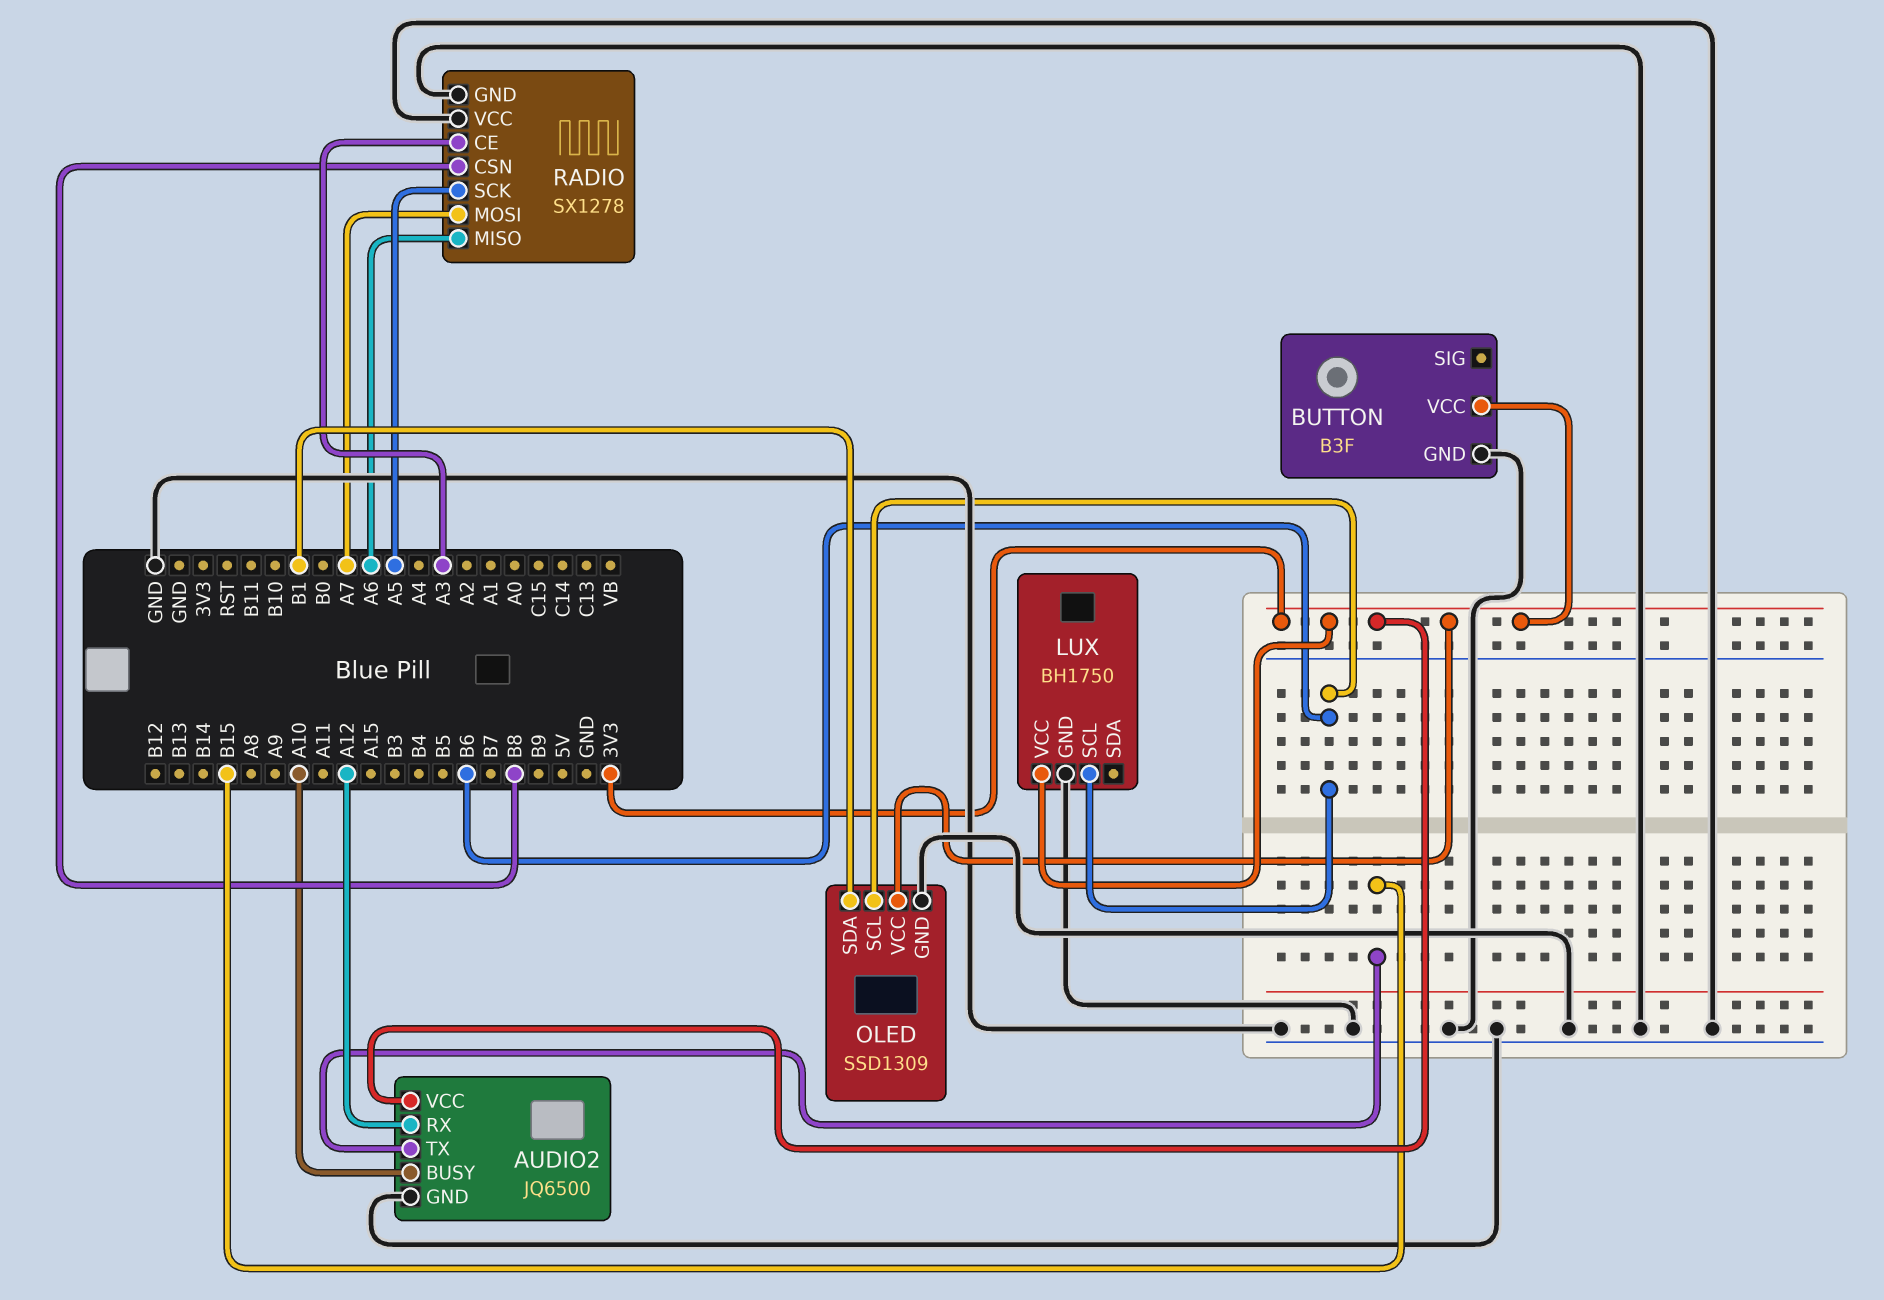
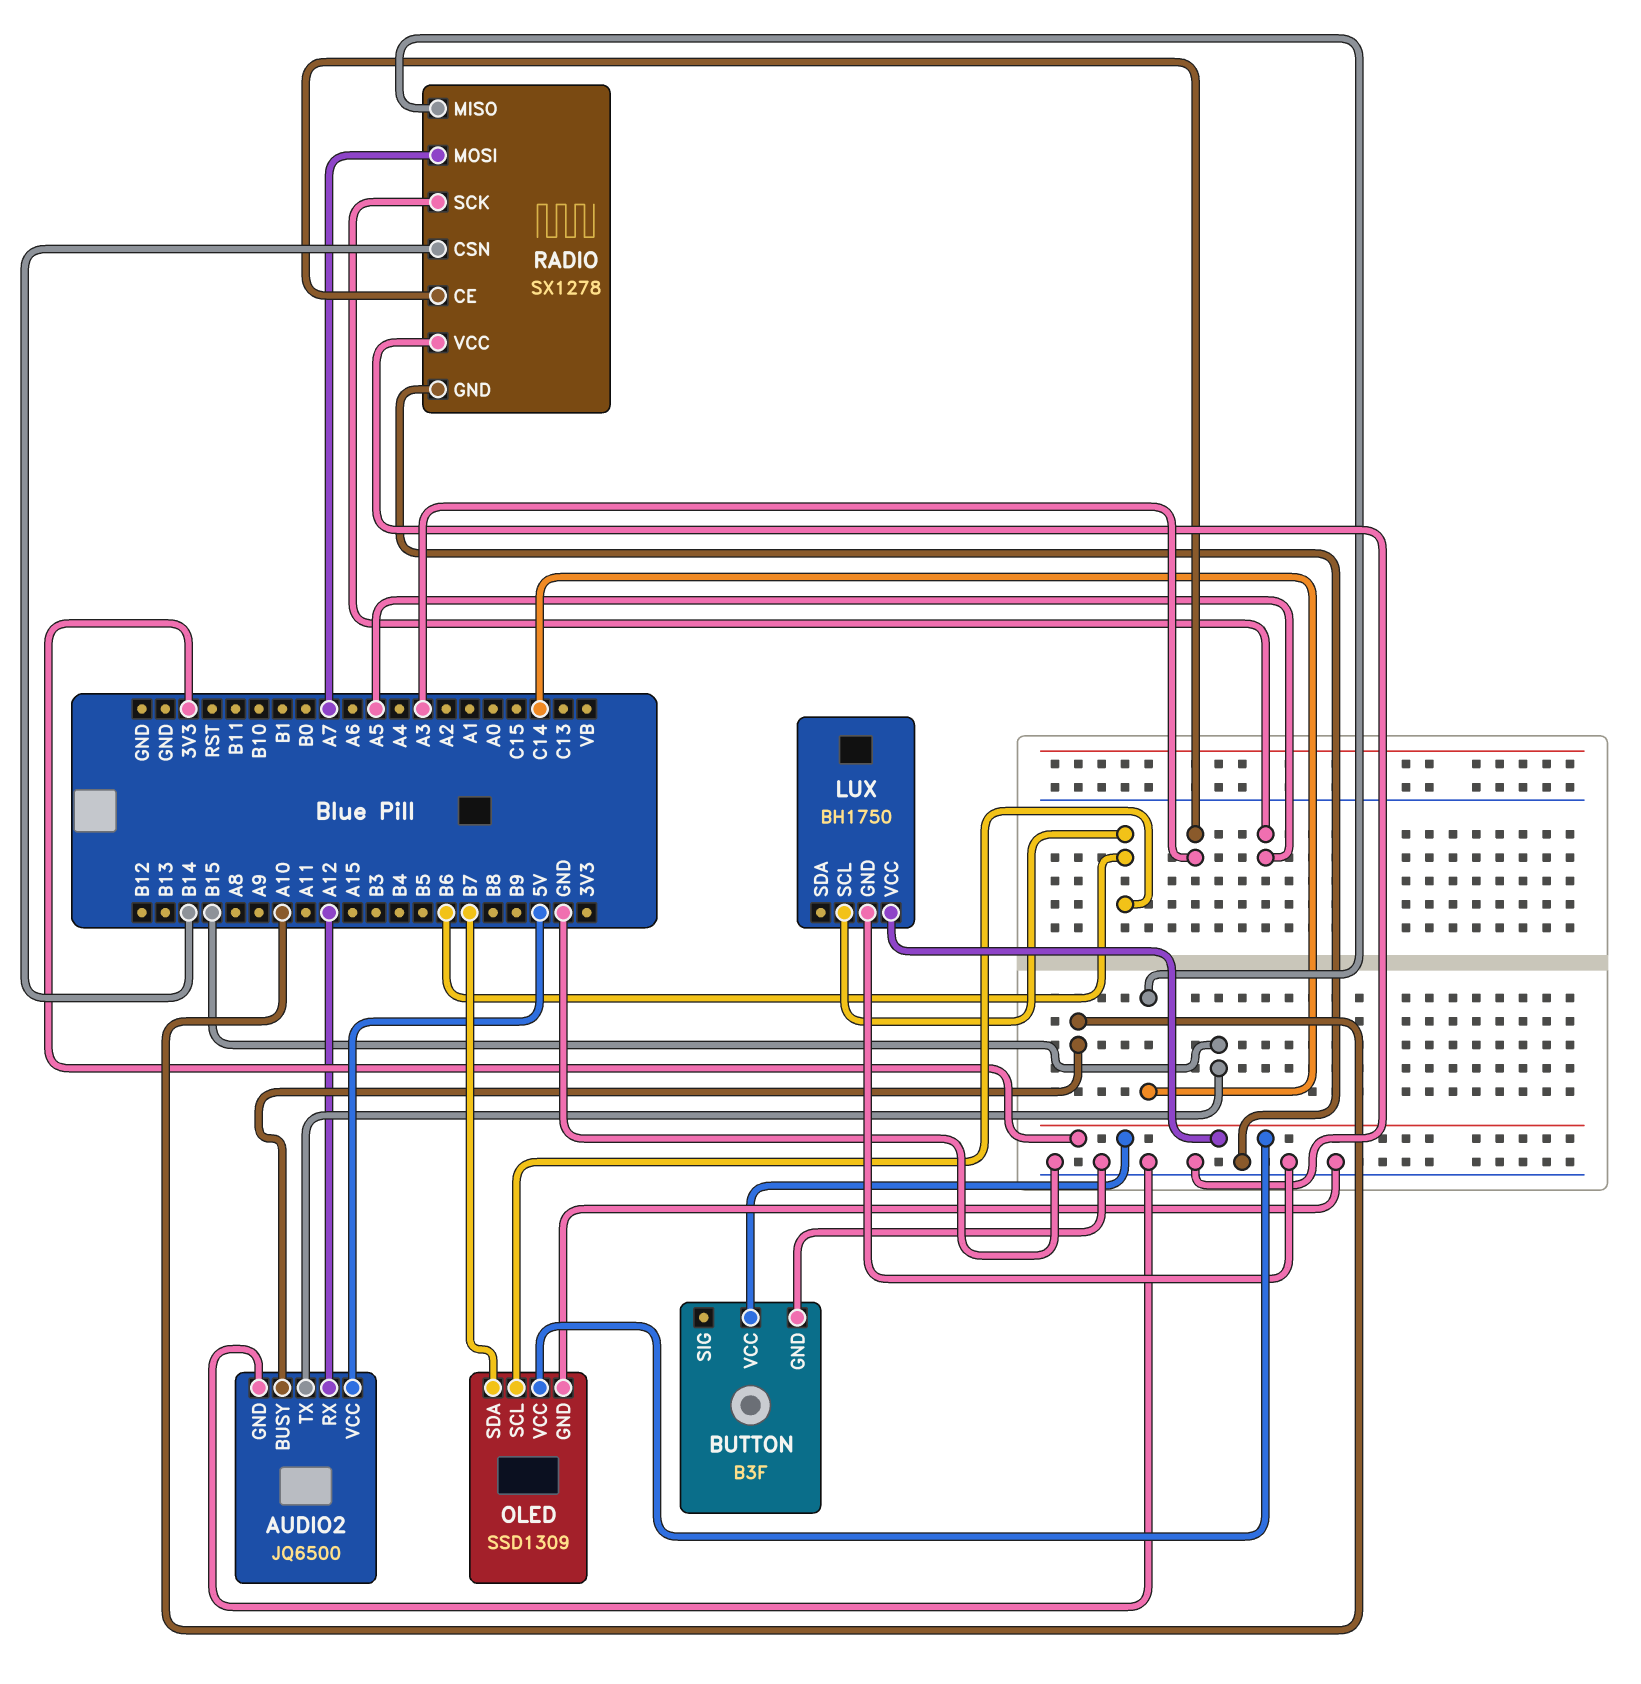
AUDIO2 pin VCC: 3V3 -> 5V
OLED pin SDA: B1 -> B7
RADIO pin CSN: B8 -> B14
RADIO pin MISO: A6 -> C14

